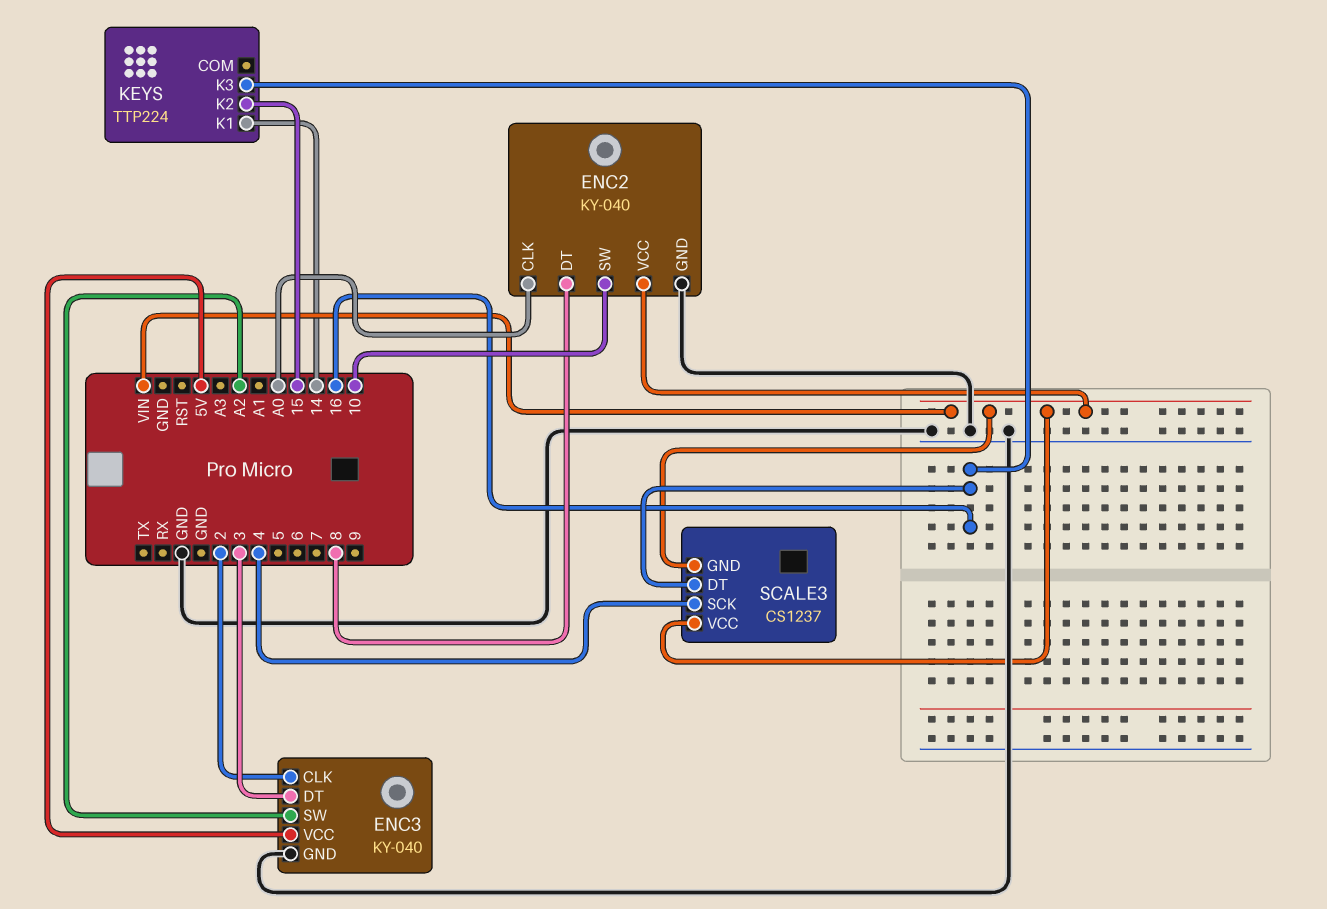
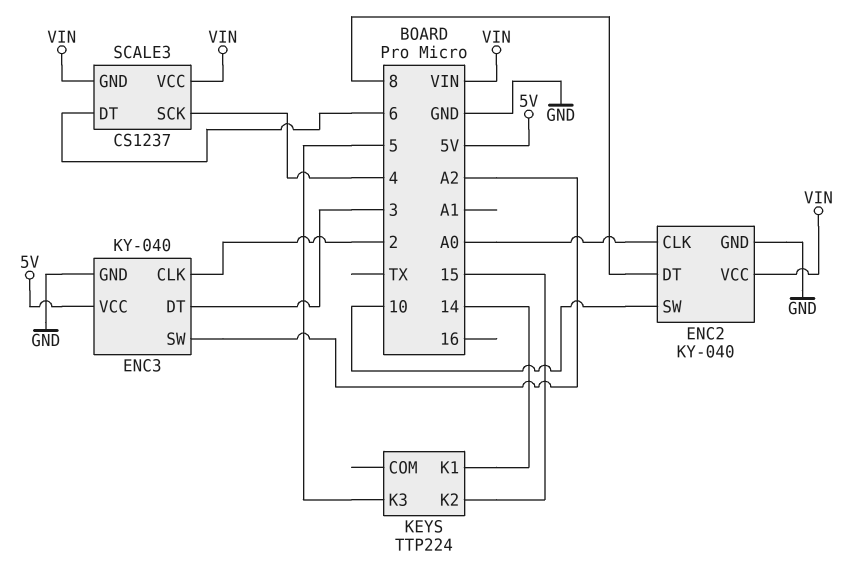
KEYS pin K3: 16 -> 5
SCALE3 pin DT: 16 -> 6

